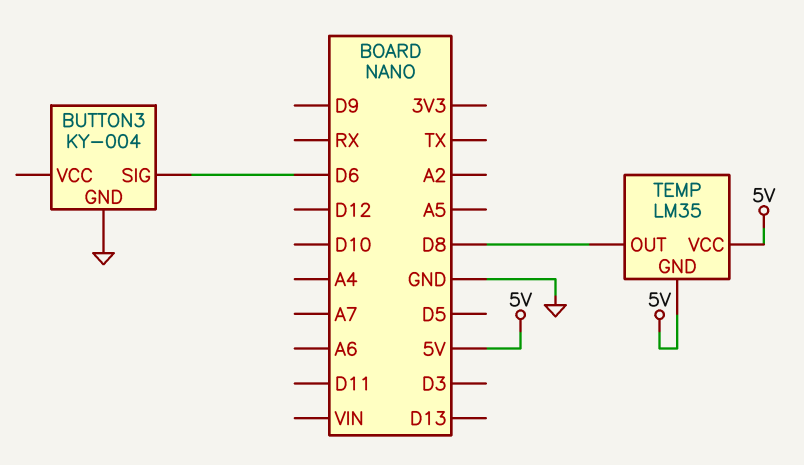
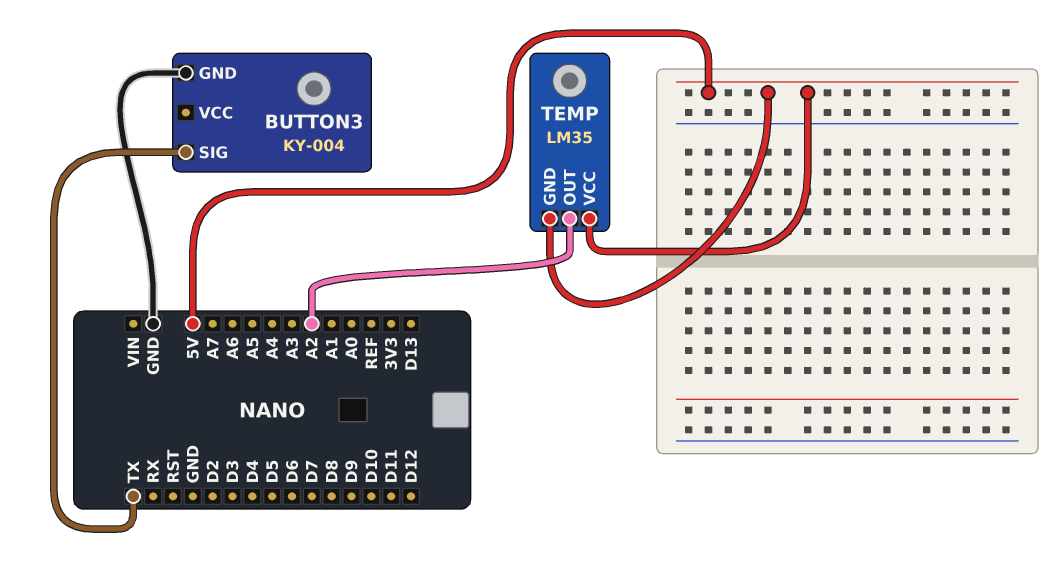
BUTTON3 pin SIG: D6 -> TX
TEMP pin OUT: D8 -> A2

